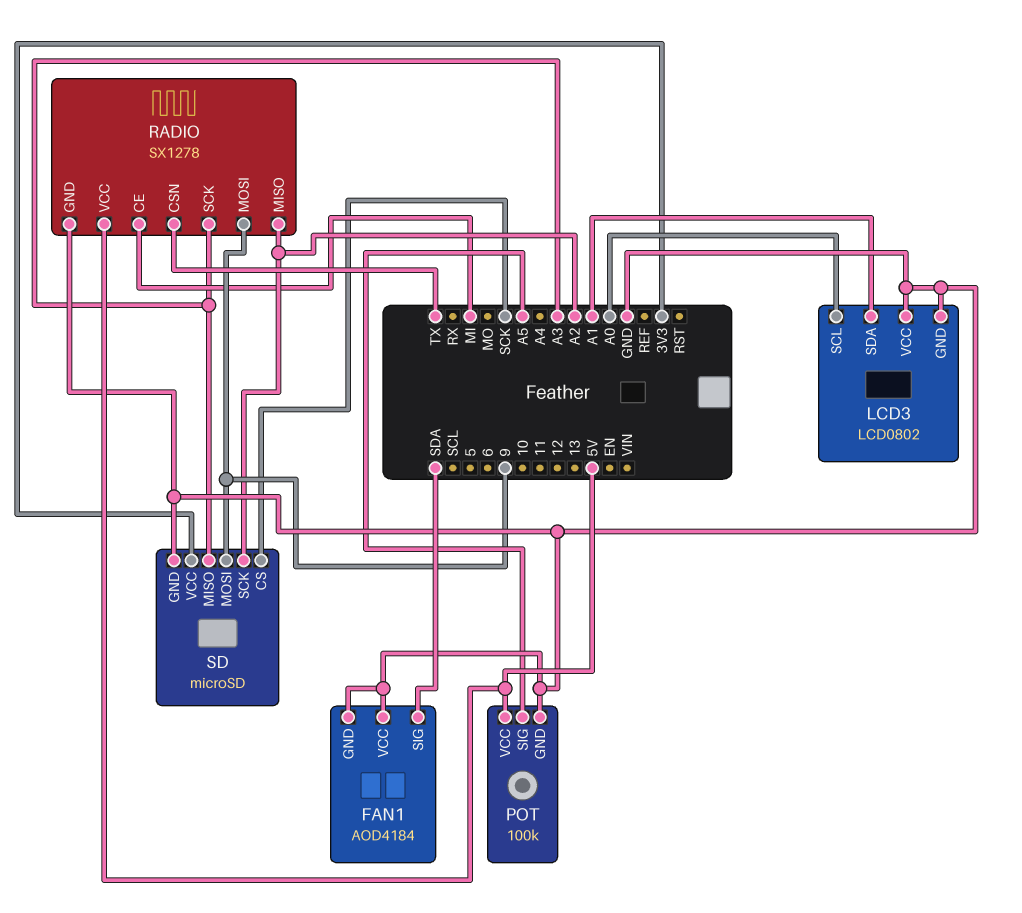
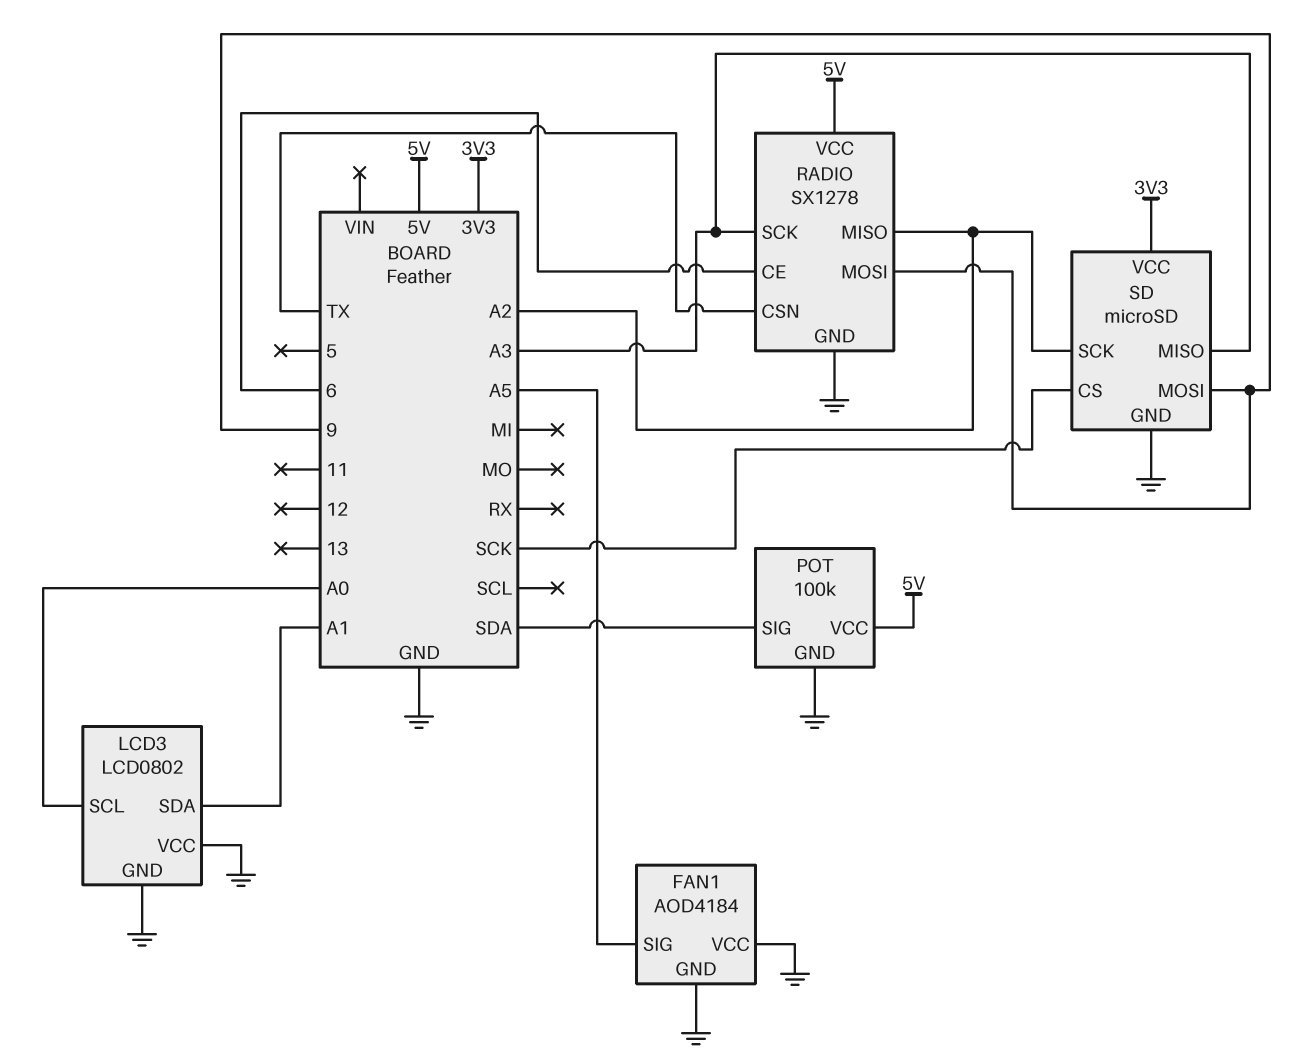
FAN1 pin SIG: SDA -> A5
POT pin SIG: A5 -> SDA
RADIO pin CE: MI -> 6

